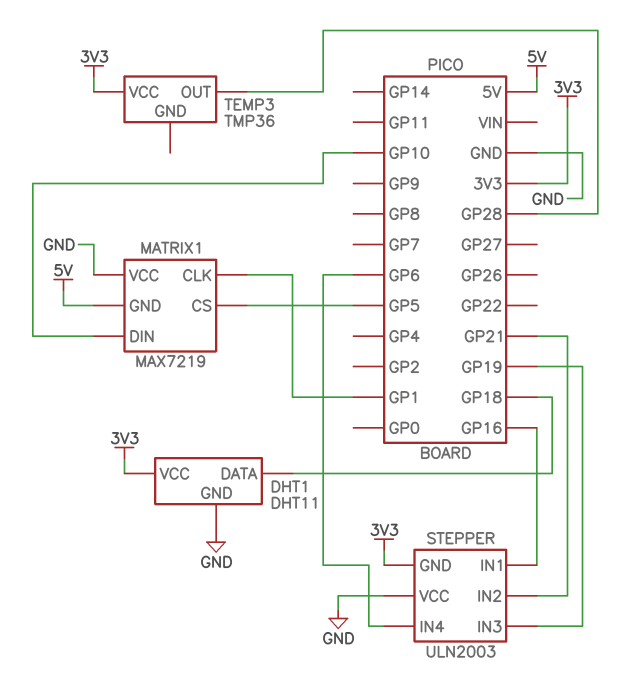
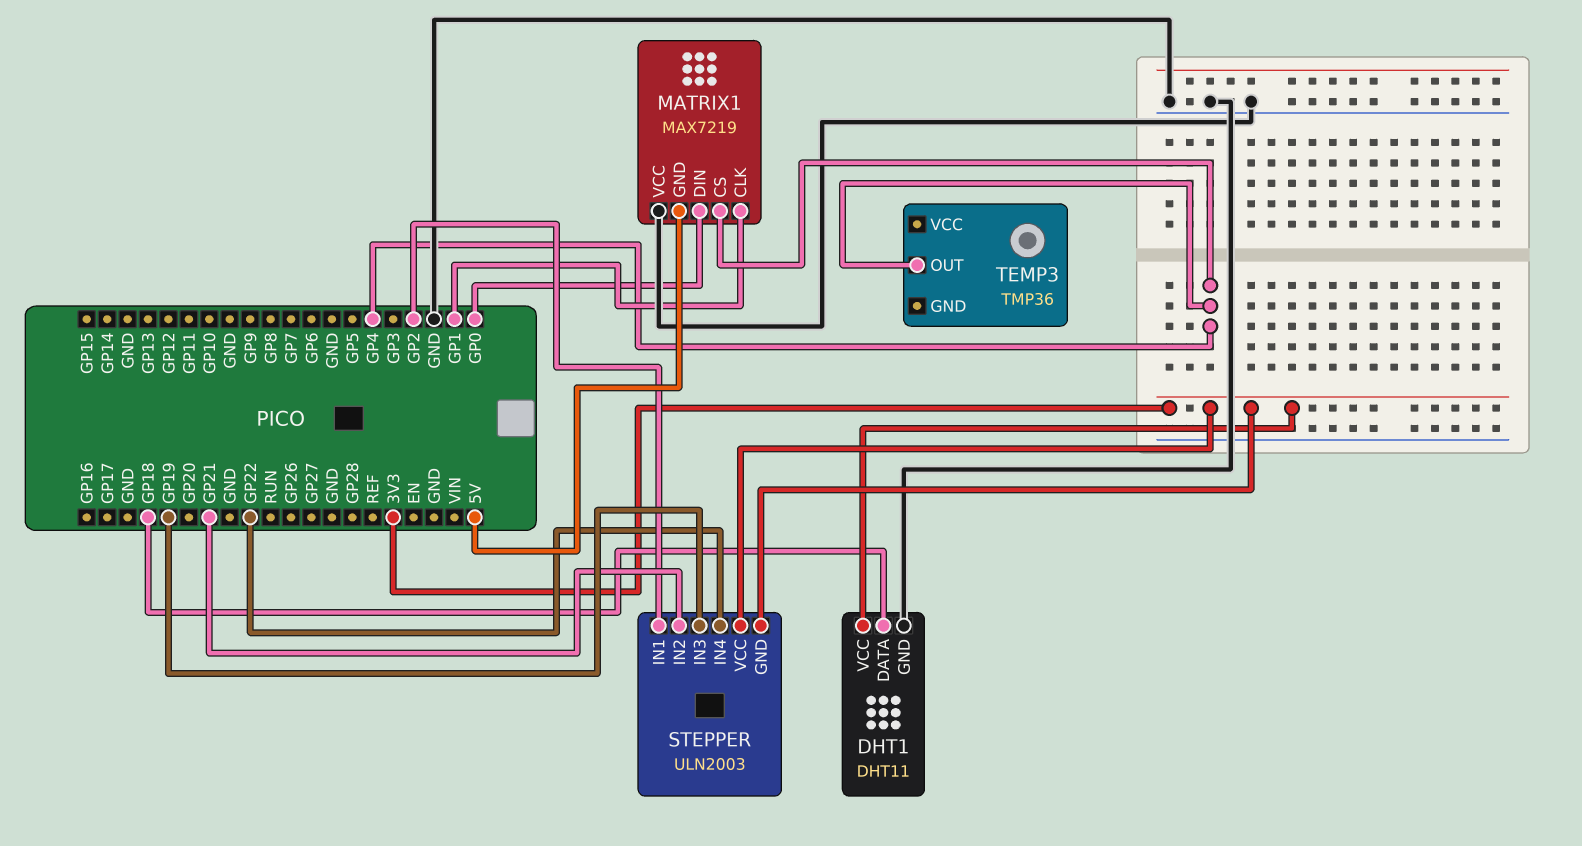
MATRIX1 pin CS: GP5 -> GP4
MATRIX1 pin DIN: GP10 -> GP0
STEPPER pin IN1: GP16 -> GP2
STEPPER pin IN4: GP6 -> GP22
STEPPER pin VCC: GND -> 3V3
TEMP3 pin OUT: GP28 -> GP4
TEMP3 pin VCC: 3V3 -> none

